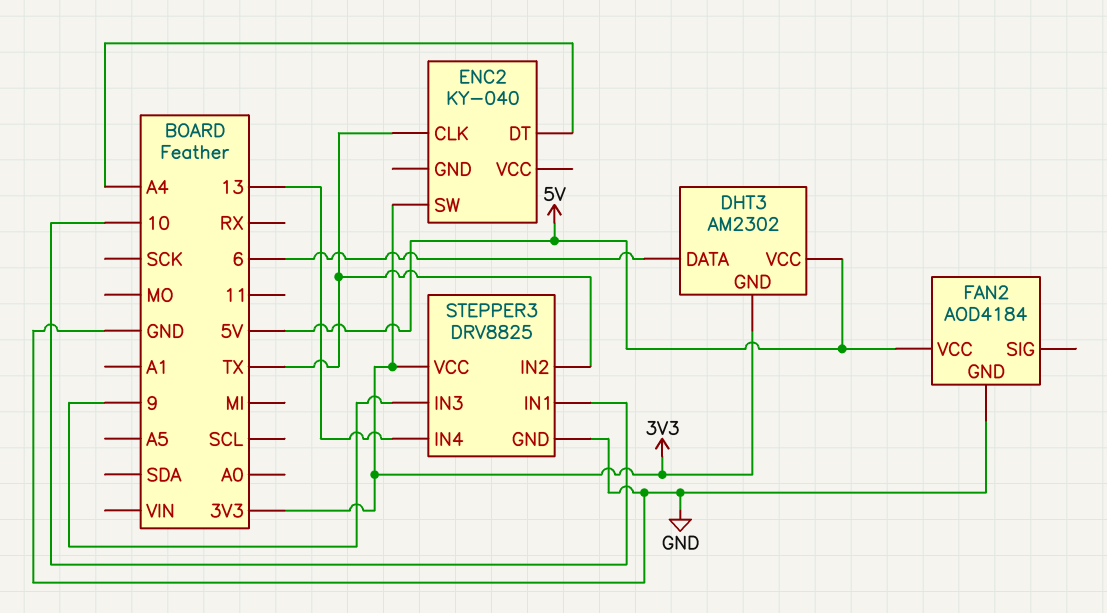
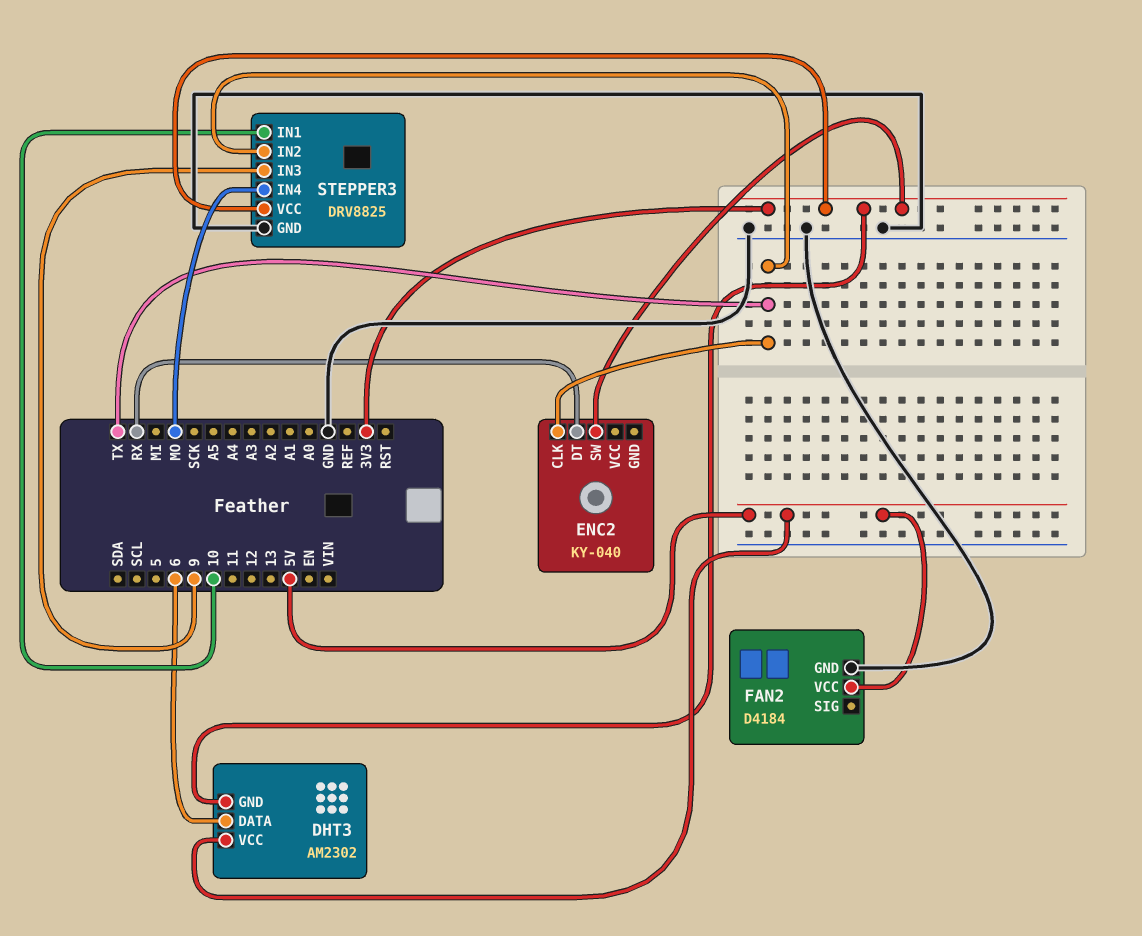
ENC2 pin DT: A4 -> RX
FAN2: AOD4184 -> D4184
STEPPER3 pin IN4: 13 -> MO

